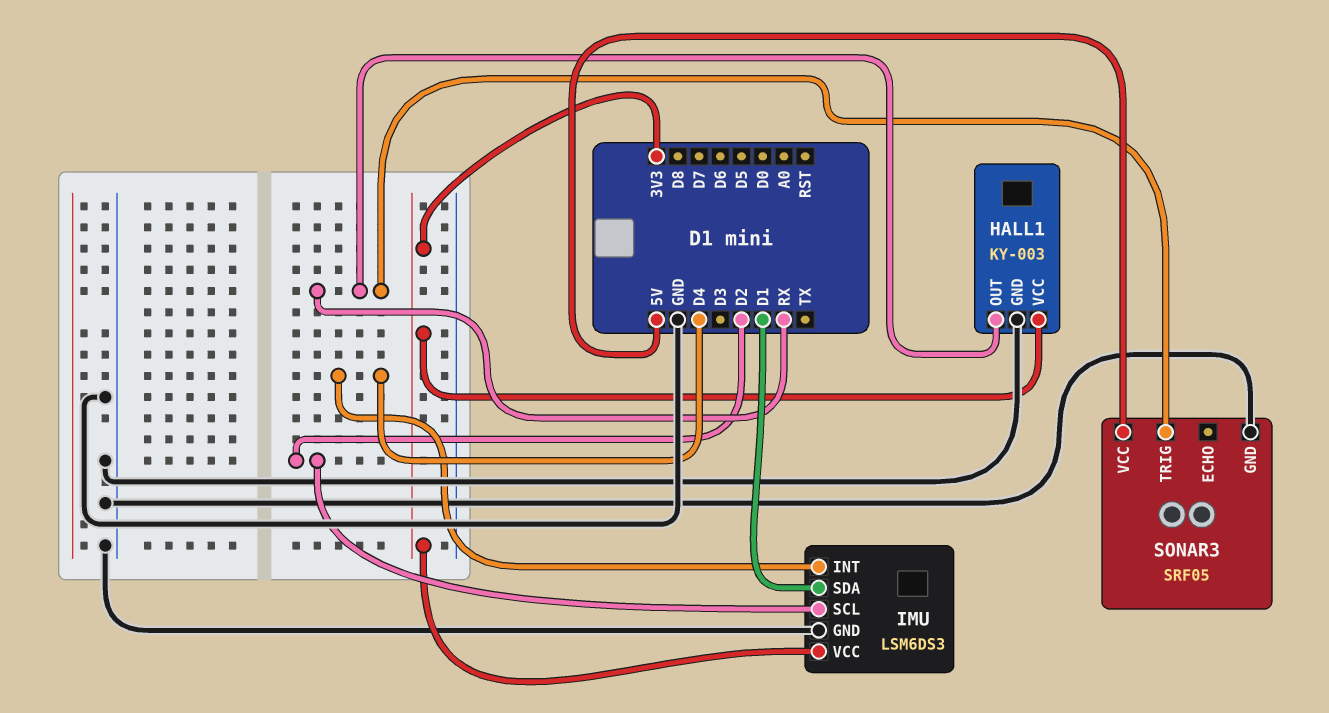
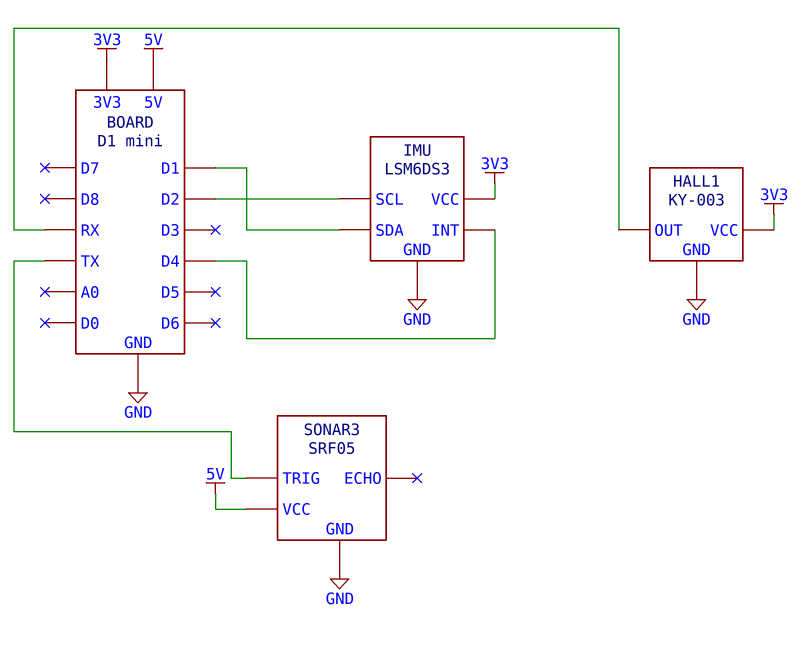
SONAR3 pin TRIG: RX -> TX

